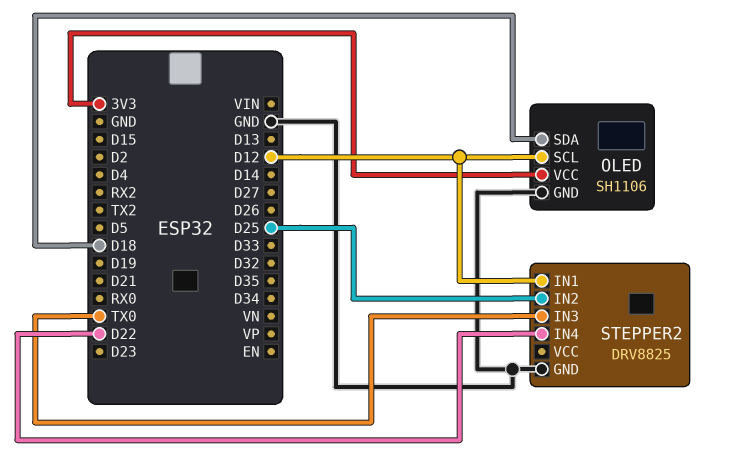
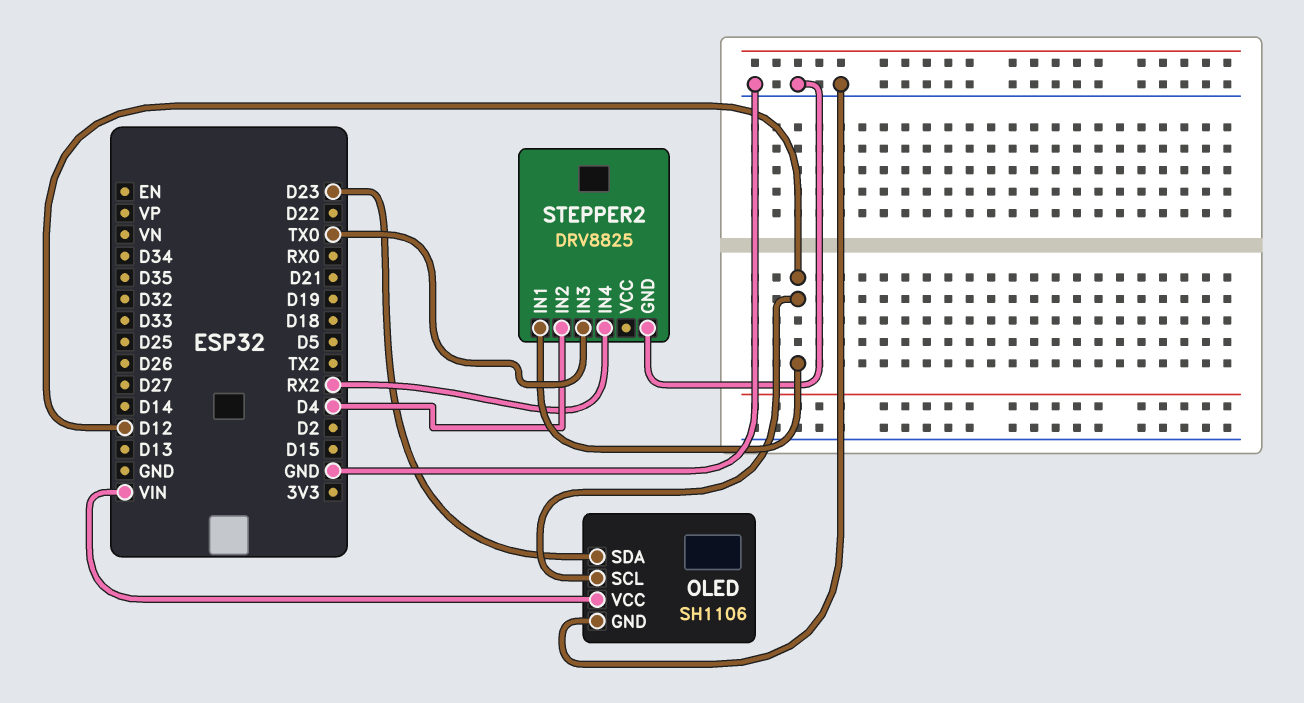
OLED pin SDA: D18 -> D23
OLED pin VCC: 3V3 -> VIN
STEPPER2 pin IN2: D25 -> D4
STEPPER2 pin IN4: D22 -> RX2

